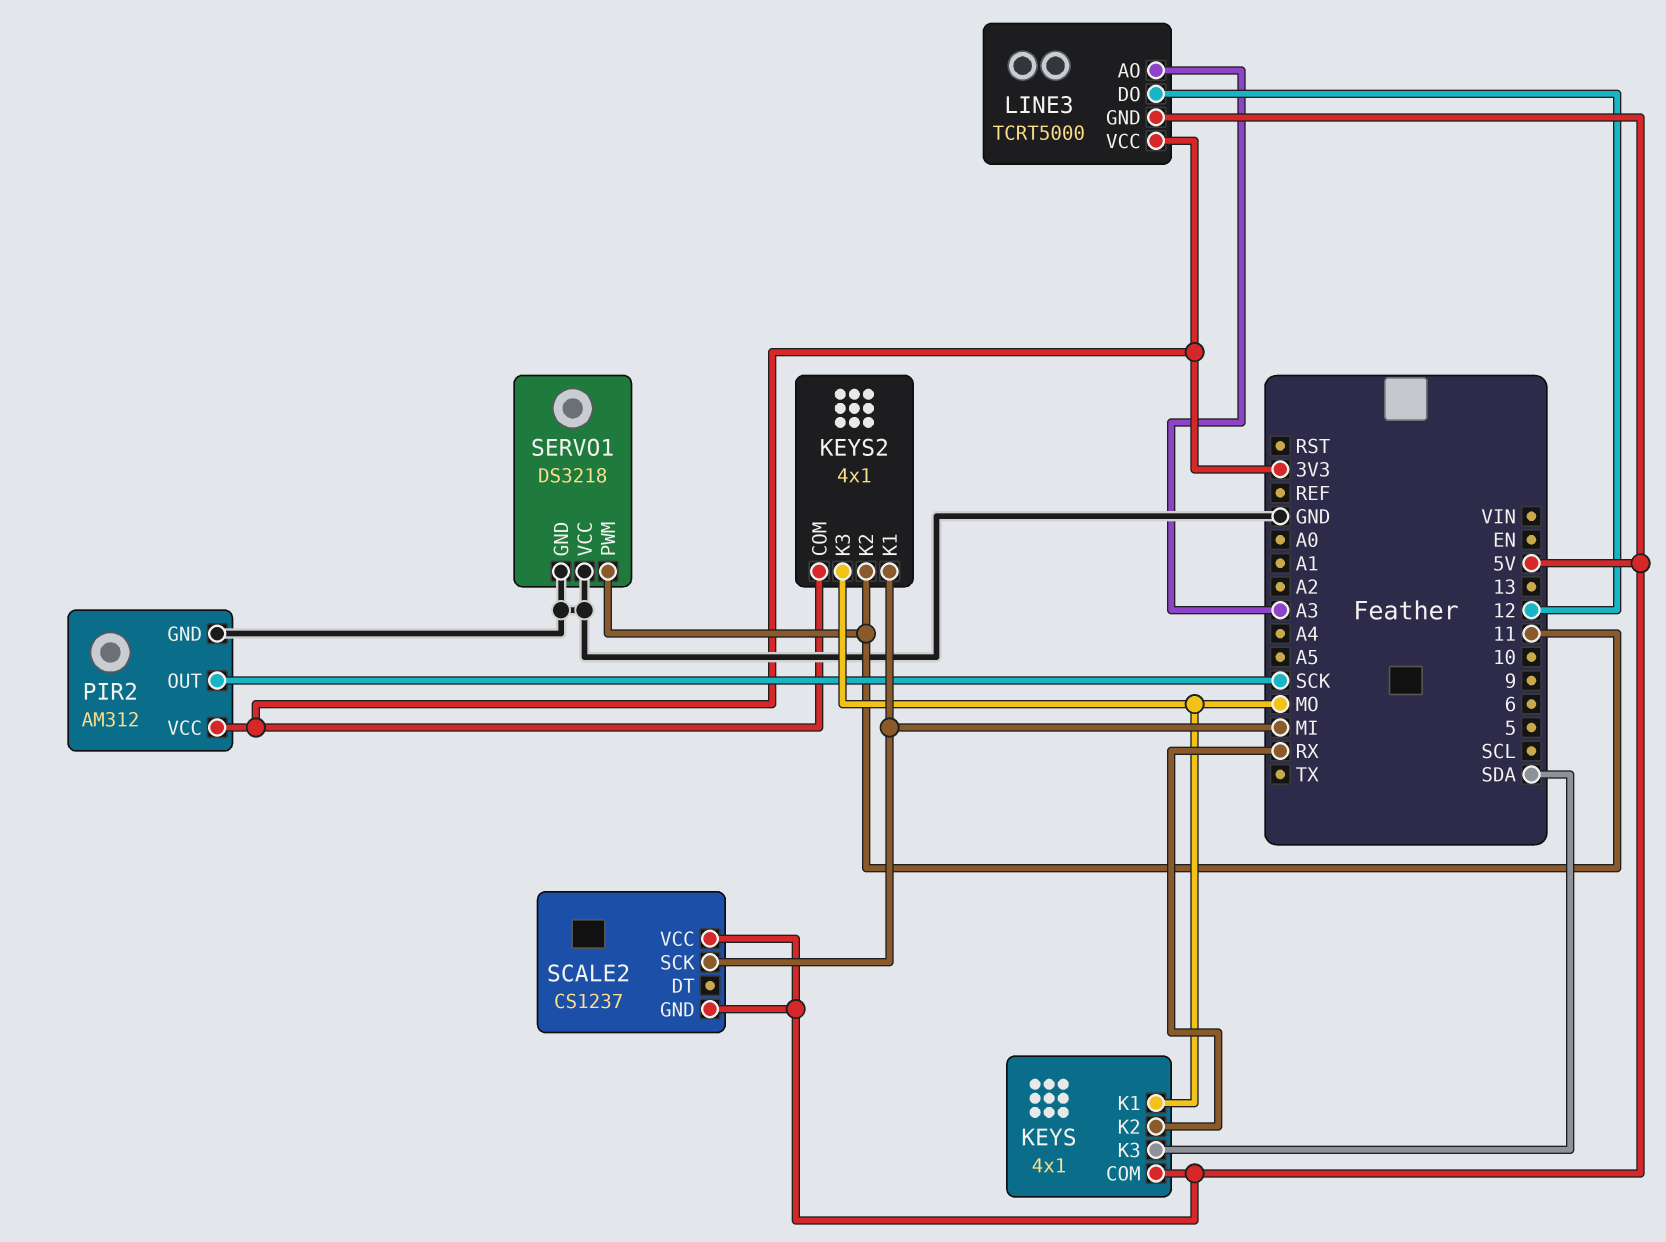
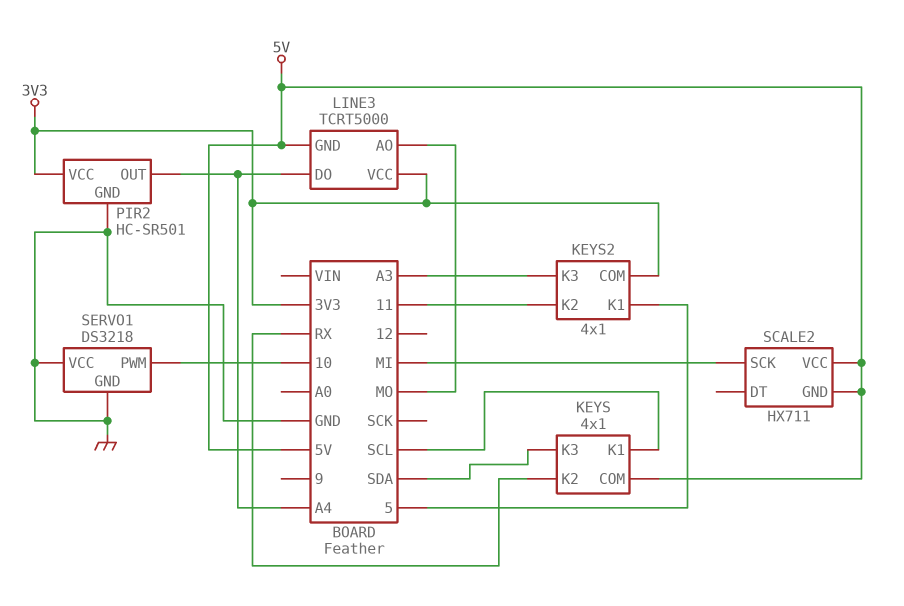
KEYS pin K1: MO -> SCL
KEYS2 pin K1: MI -> 5
KEYS2 pin K3: MO -> A3
LINE3 pin AO: A3 -> MO
LINE3 pin DO: 12 -> A4
PIR2: AM312 -> HC-SR501
PIR2 pin OUT: SCK -> A4
SCALE2: CS1237 -> HX711
SERVO1 pin PWM: 11 -> 10

